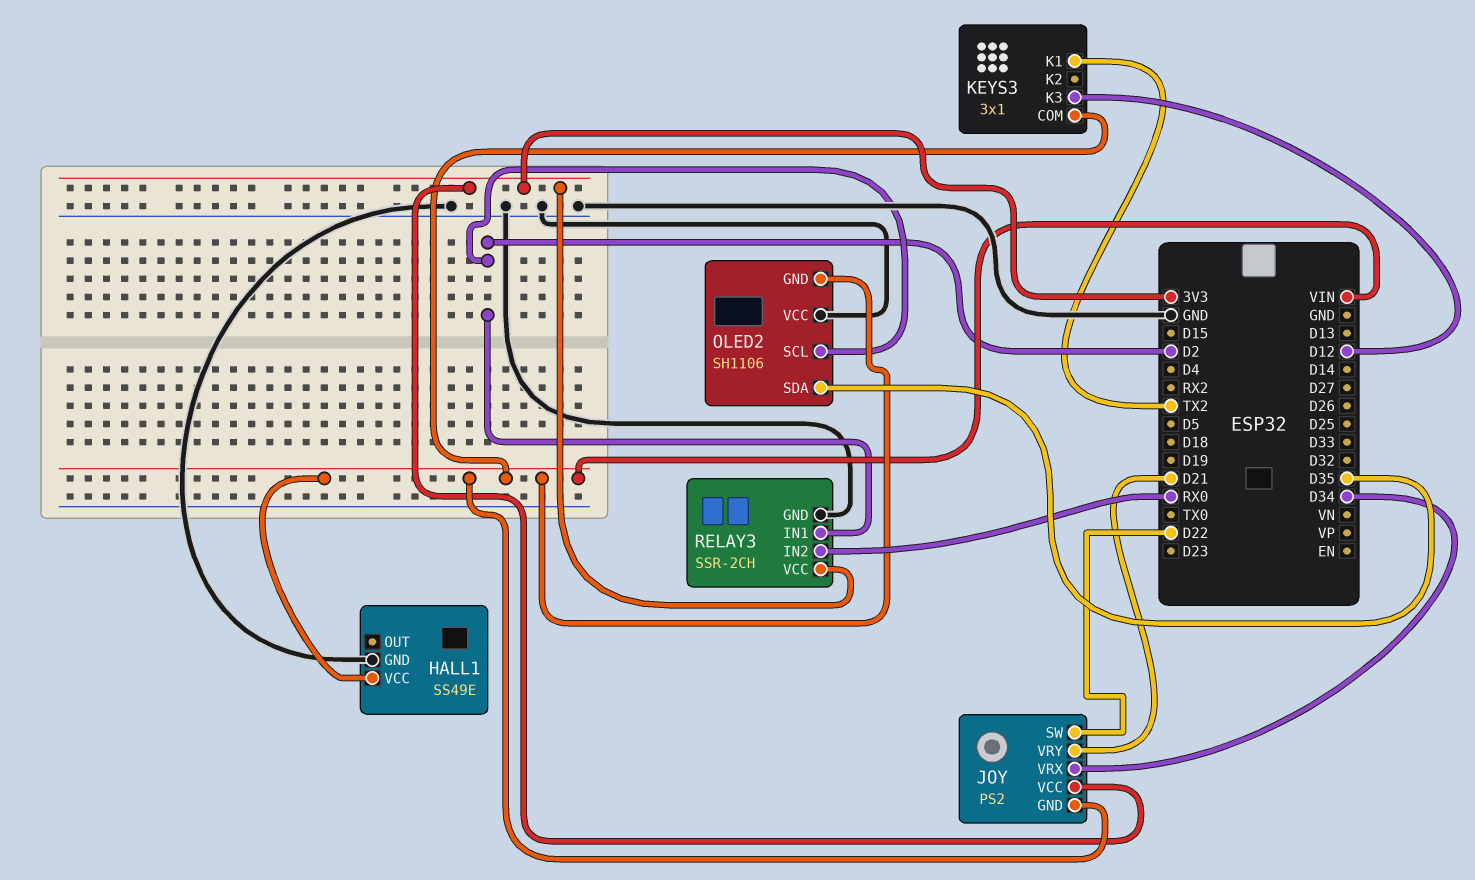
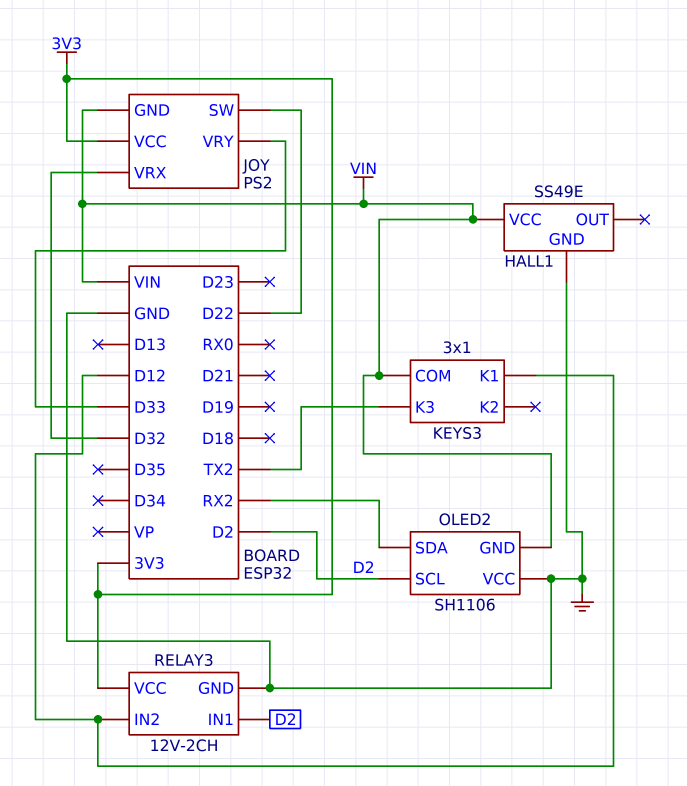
JOY pin VRX: D34 -> D32
JOY pin VRY: D21 -> D33
KEYS3 pin K1: TX2 -> D12
KEYS3 pin K3: D12 -> TX2
OLED2 pin SDA: D35 -> RX2
RELAY3: SSR-2CH -> 12V-2CH
RELAY3 pin IN2: RX0 -> D12

